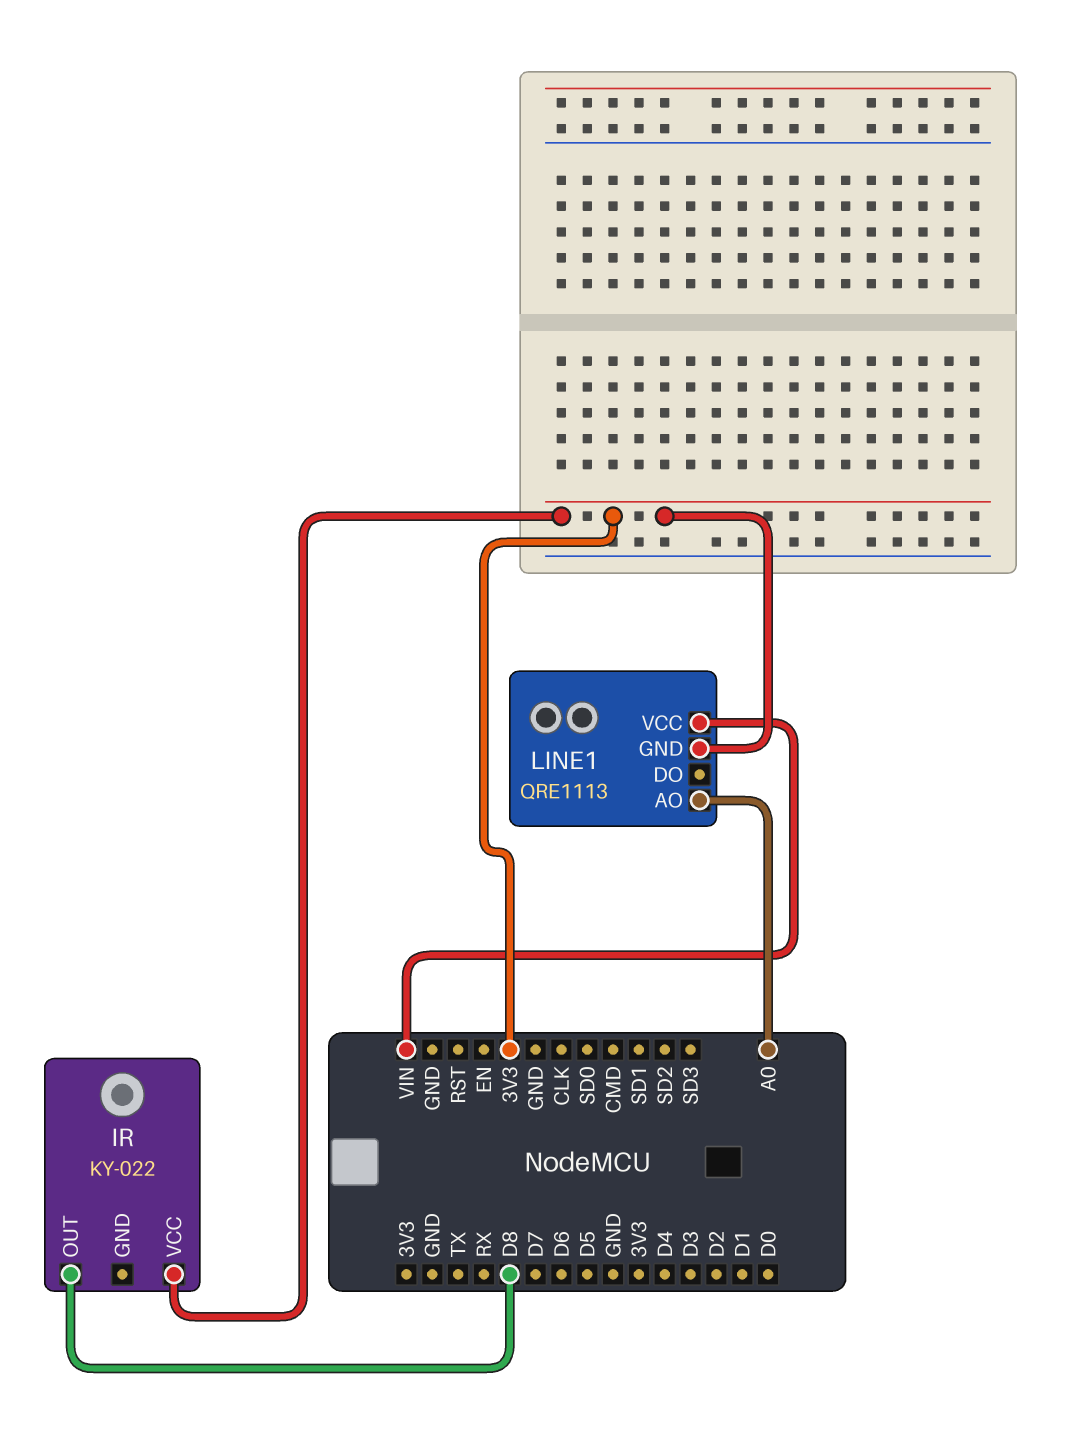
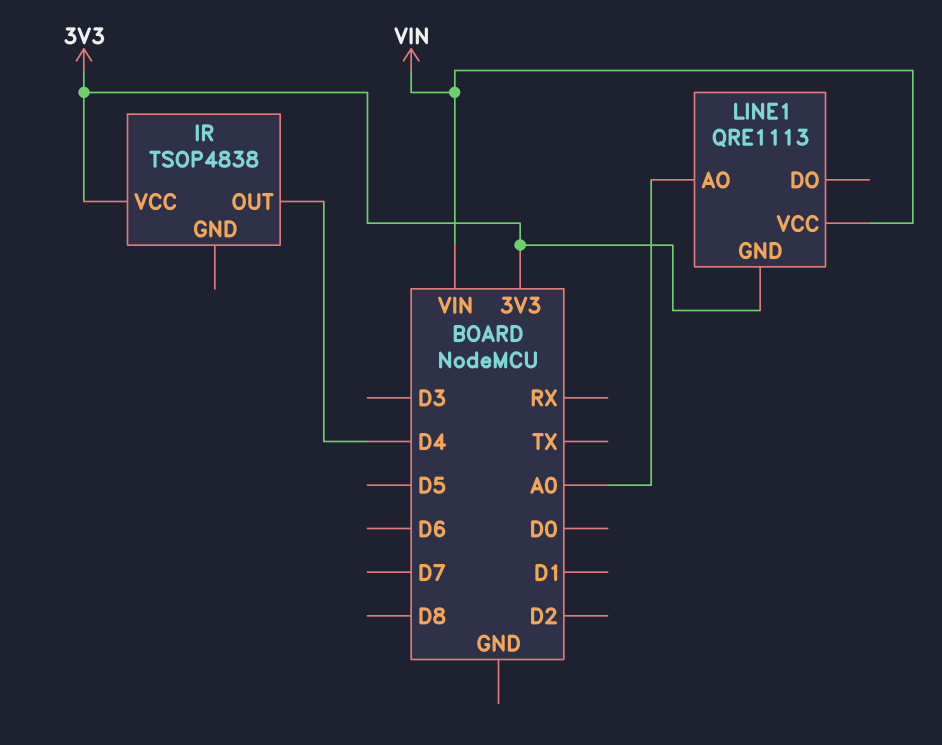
IR: KY-022 -> TSOP4838
IR pin OUT: D8 -> D4

